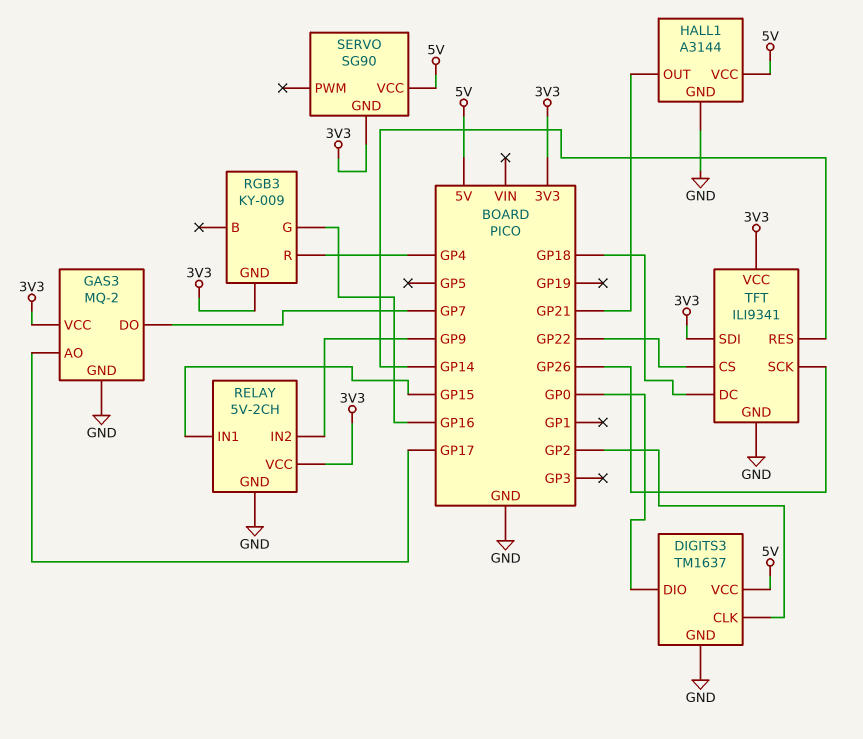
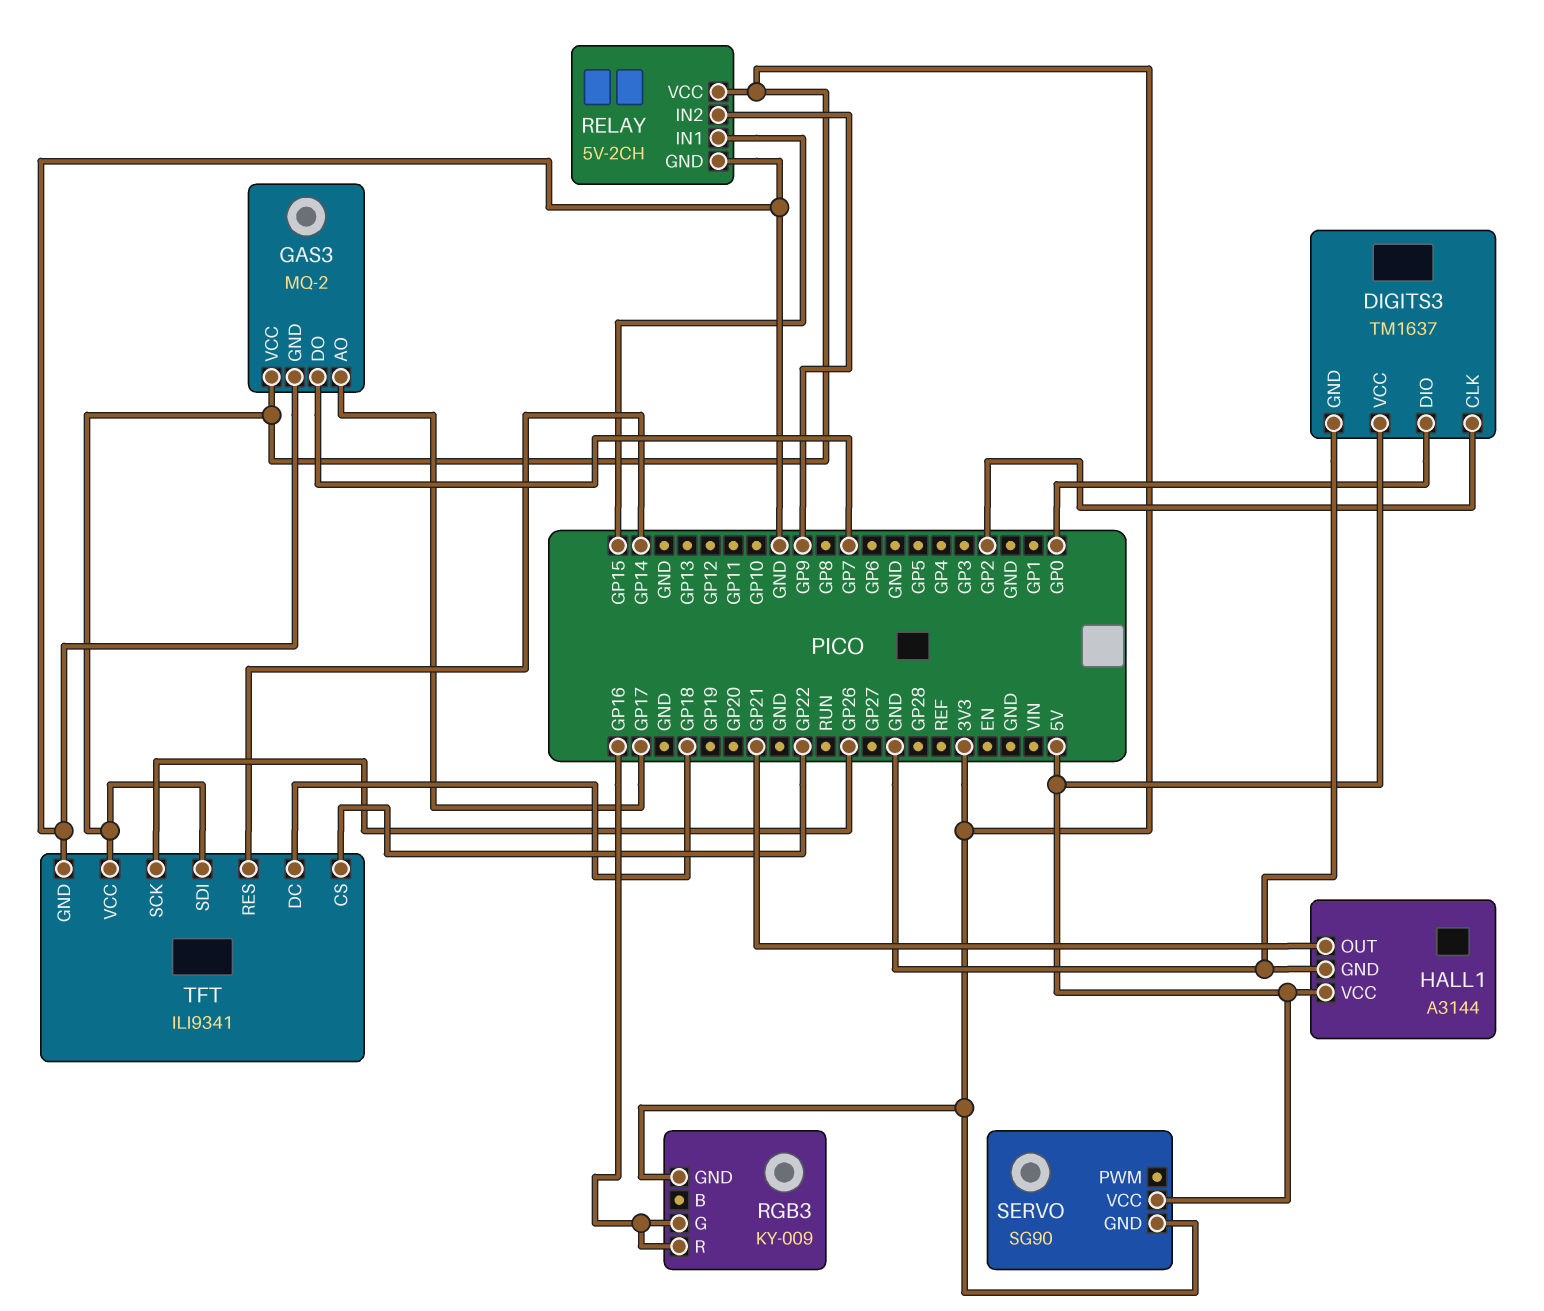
RGB3 pin R: GP4 -> GP16

